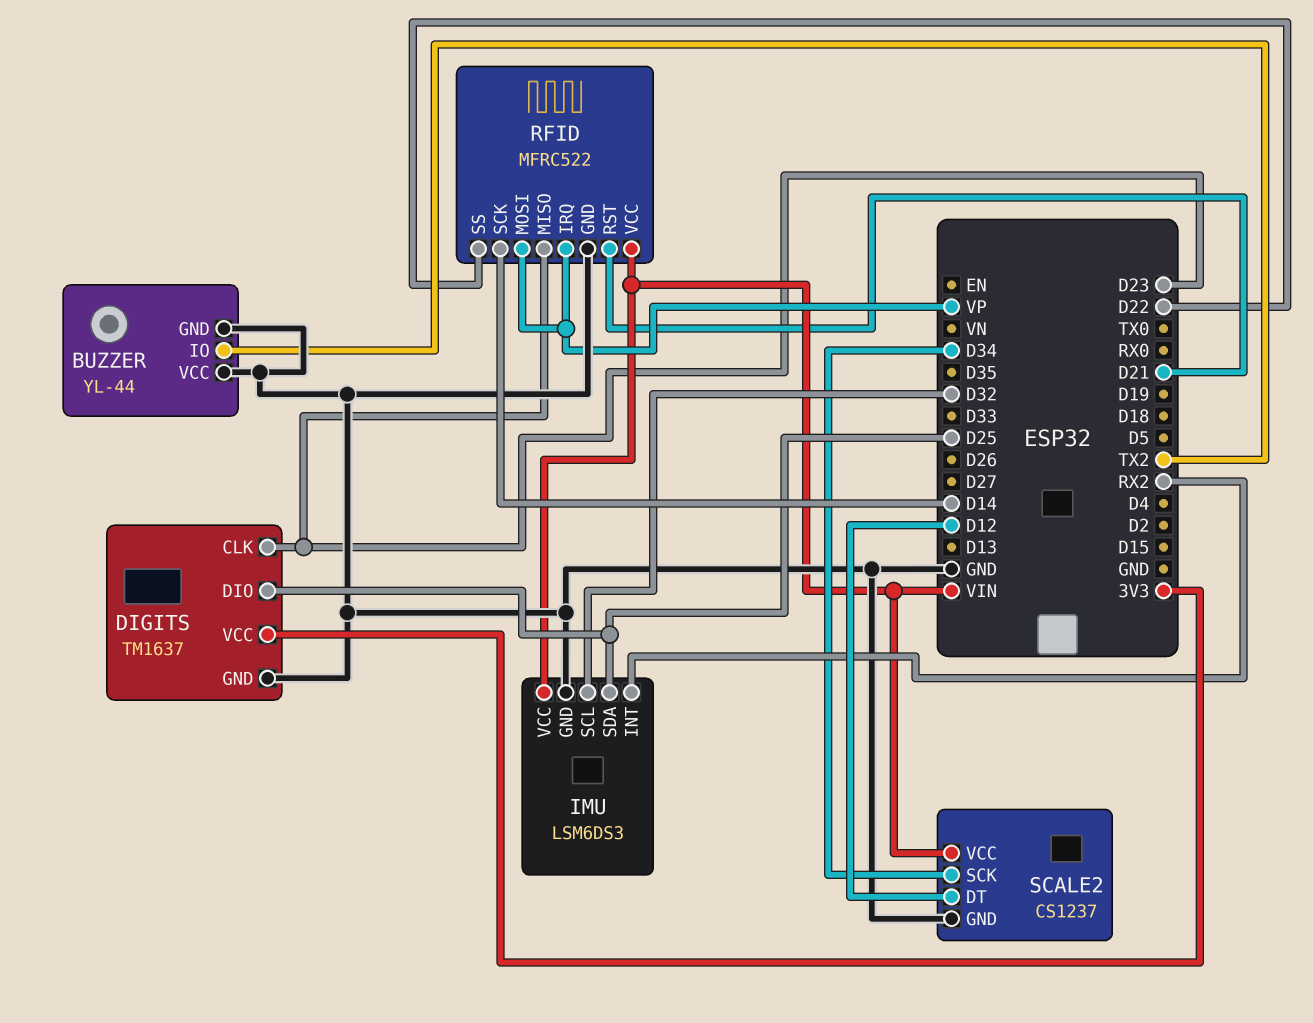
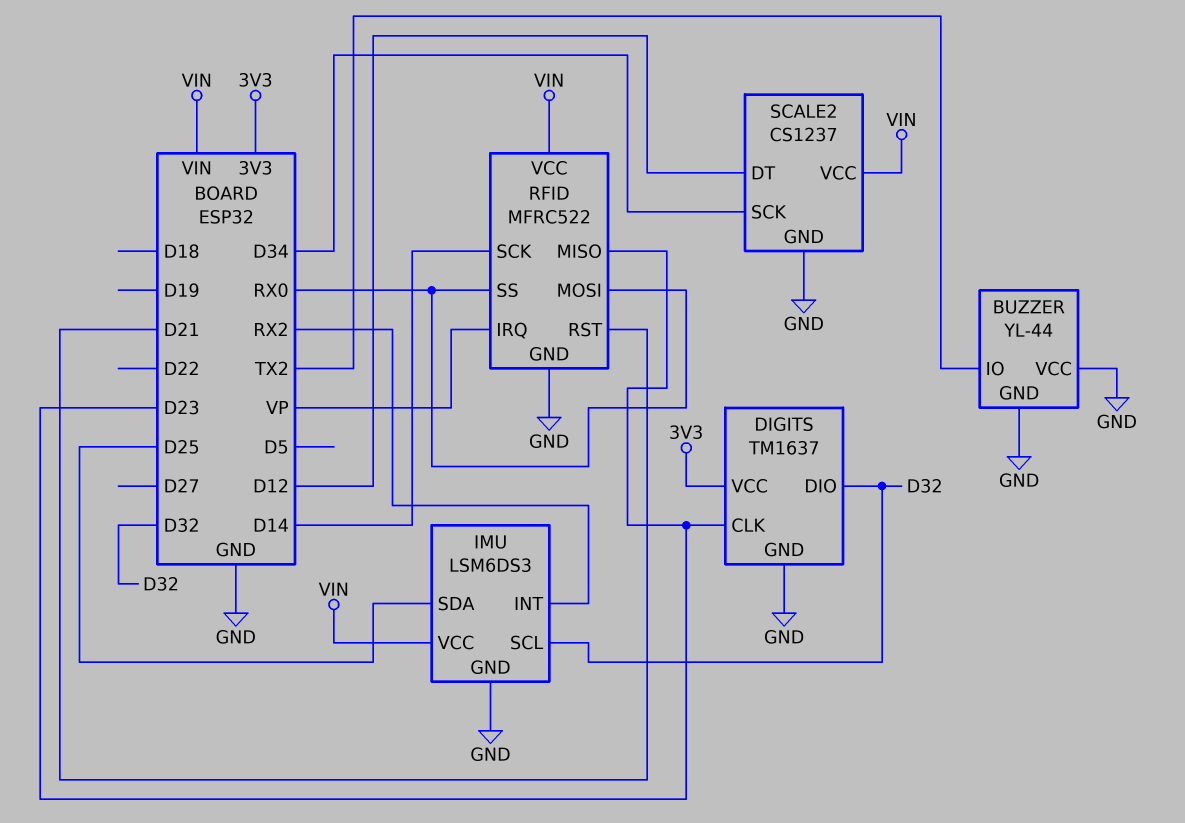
DIGITS pin DIO: D25 -> D32
RFID pin MOSI: VP -> RX0
RFID pin SS: D22 -> RX0

